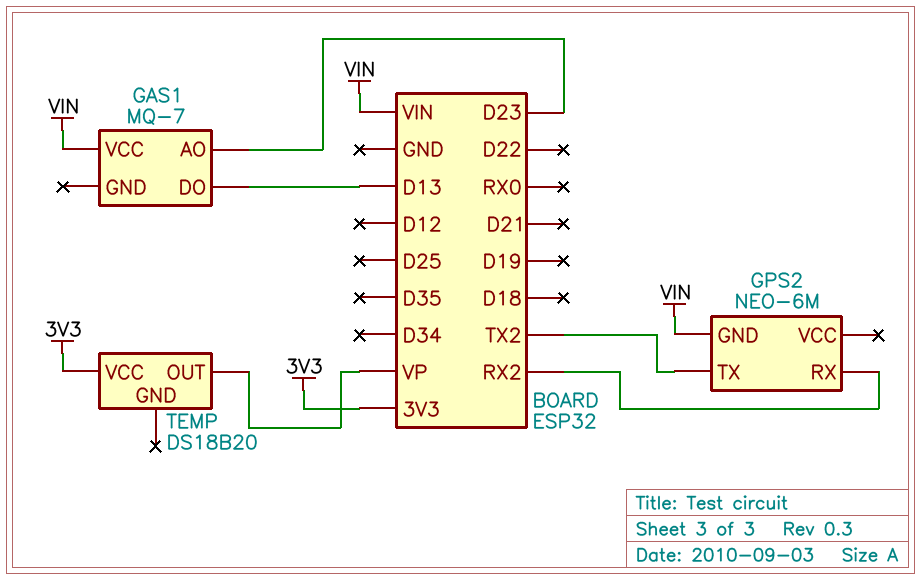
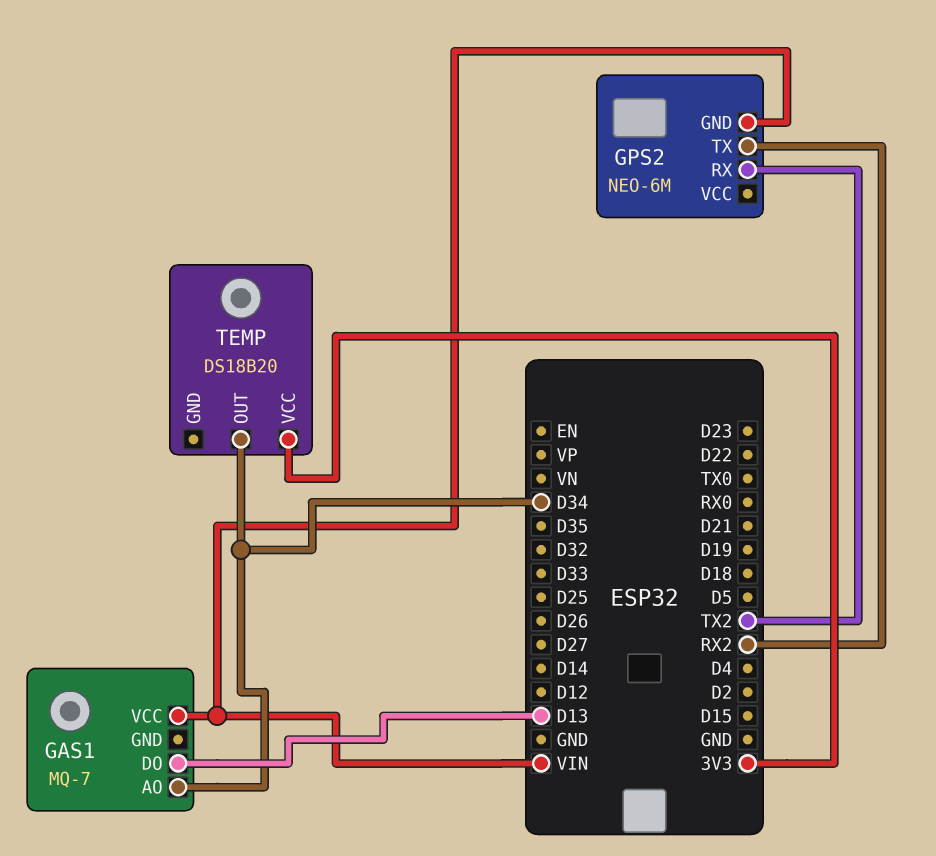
GAS1 pin AO: D23 -> D34
GPS2 pin RX: RX2 -> TX2
GPS2 pin TX: TX2 -> RX2
TEMP pin OUT: VP -> D34

